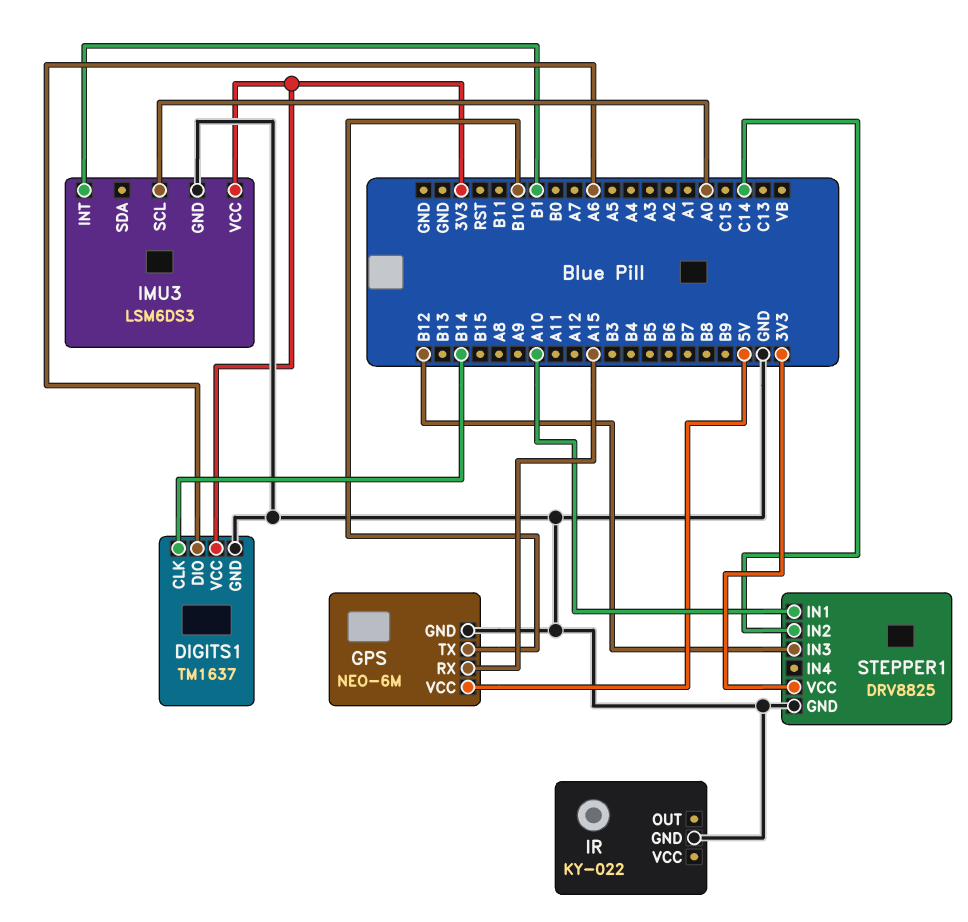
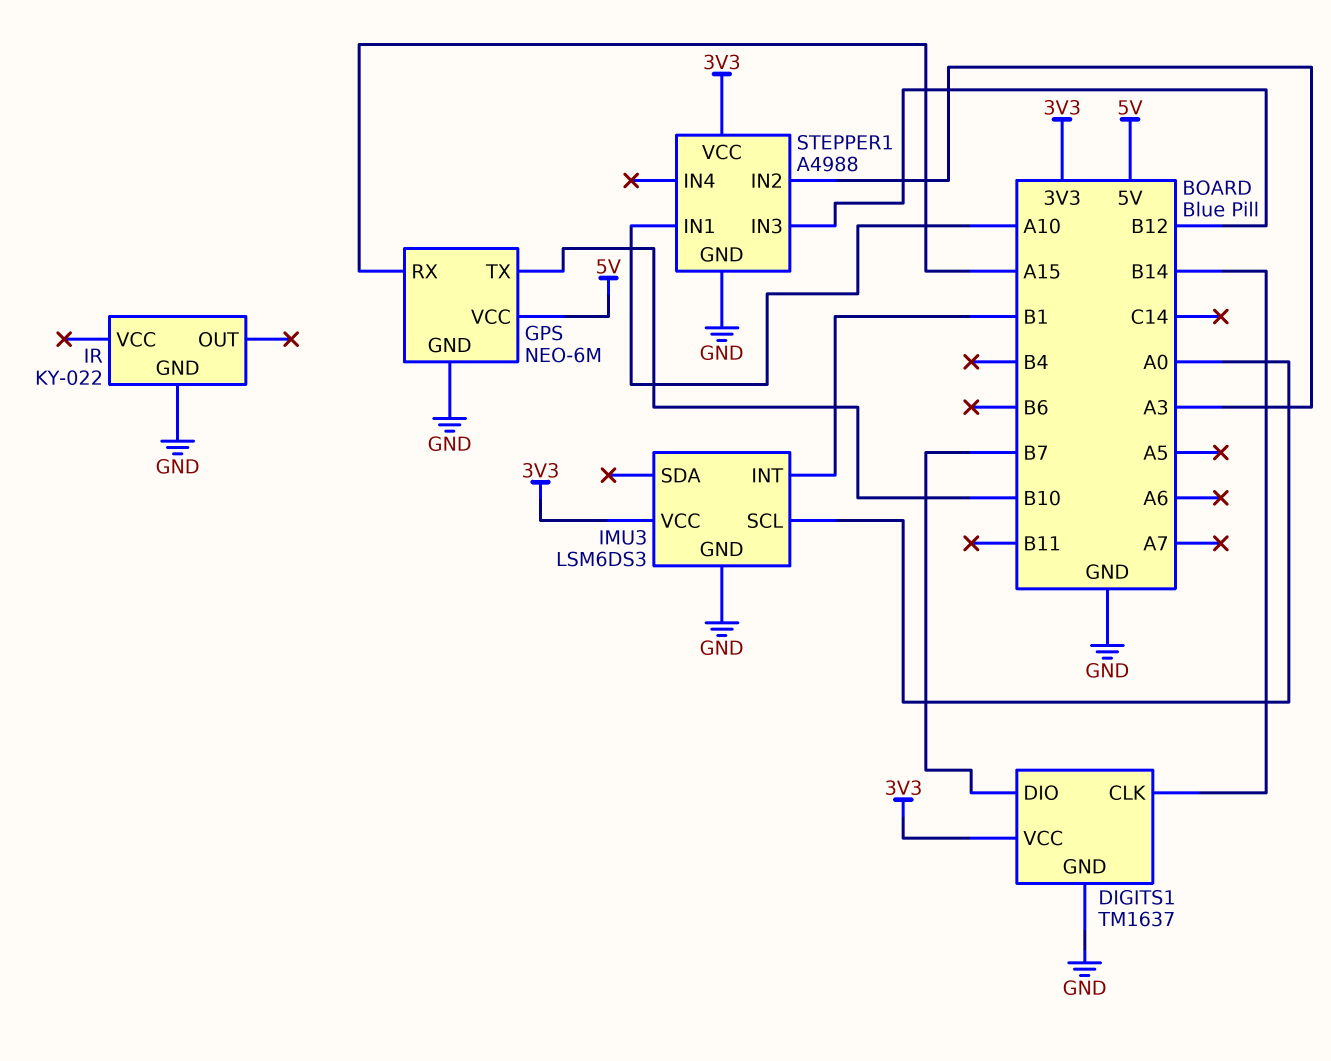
DIGITS1 pin DIO: A6 -> B7
STEPPER1: DRV8825 -> A4988
STEPPER1 pin IN2: C14 -> A3

